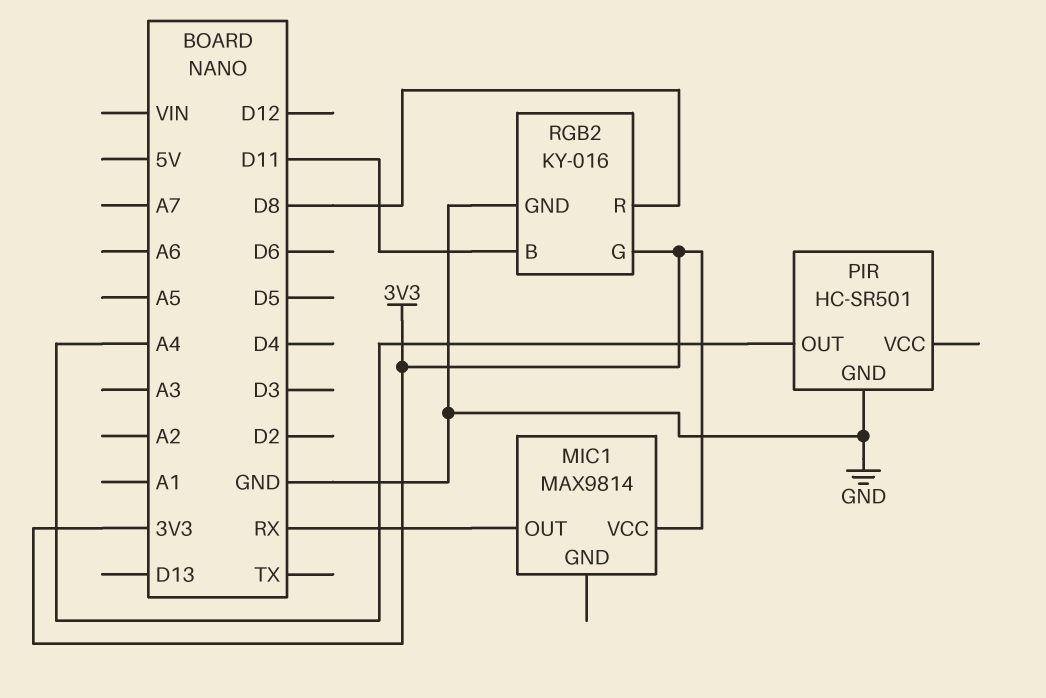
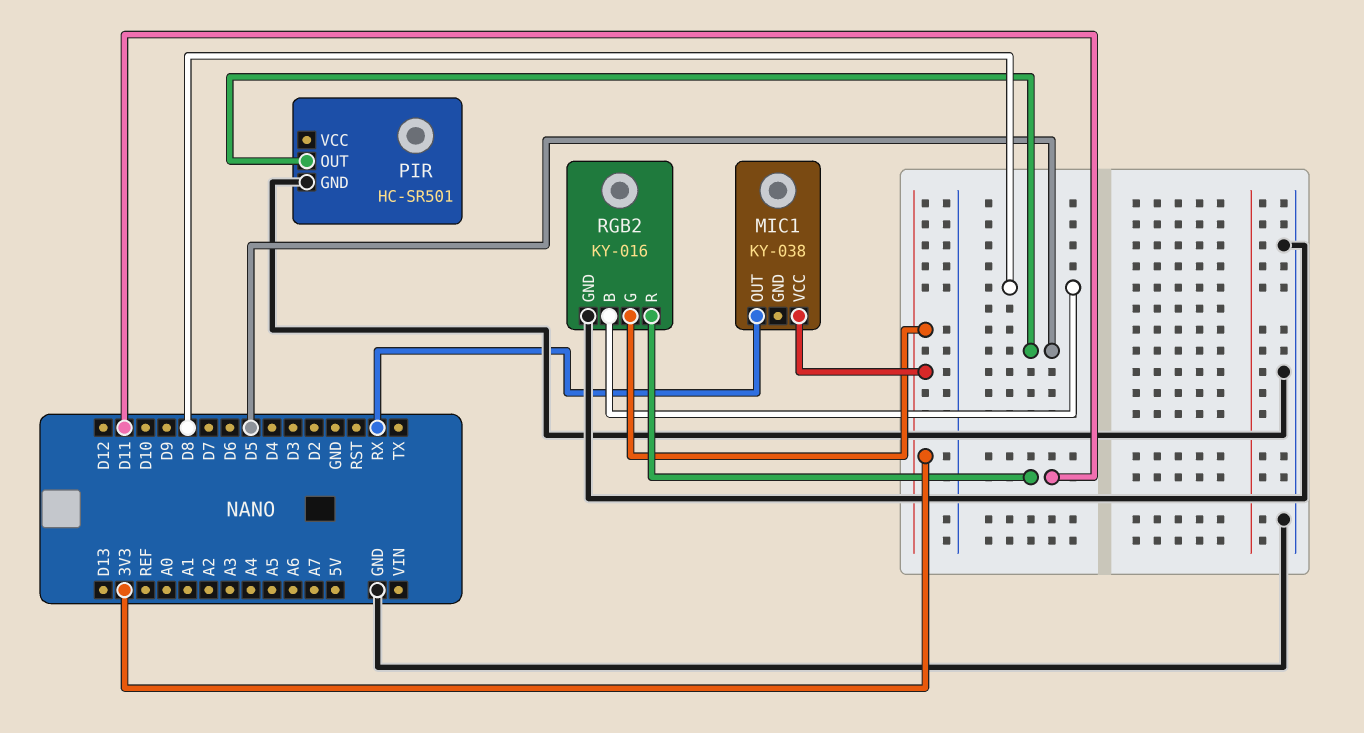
MIC1: MAX9814 -> KY-038
PIR pin OUT: A4 -> D5
RGB2 pin B: D11 -> D8
RGB2 pin R: D8 -> D11

